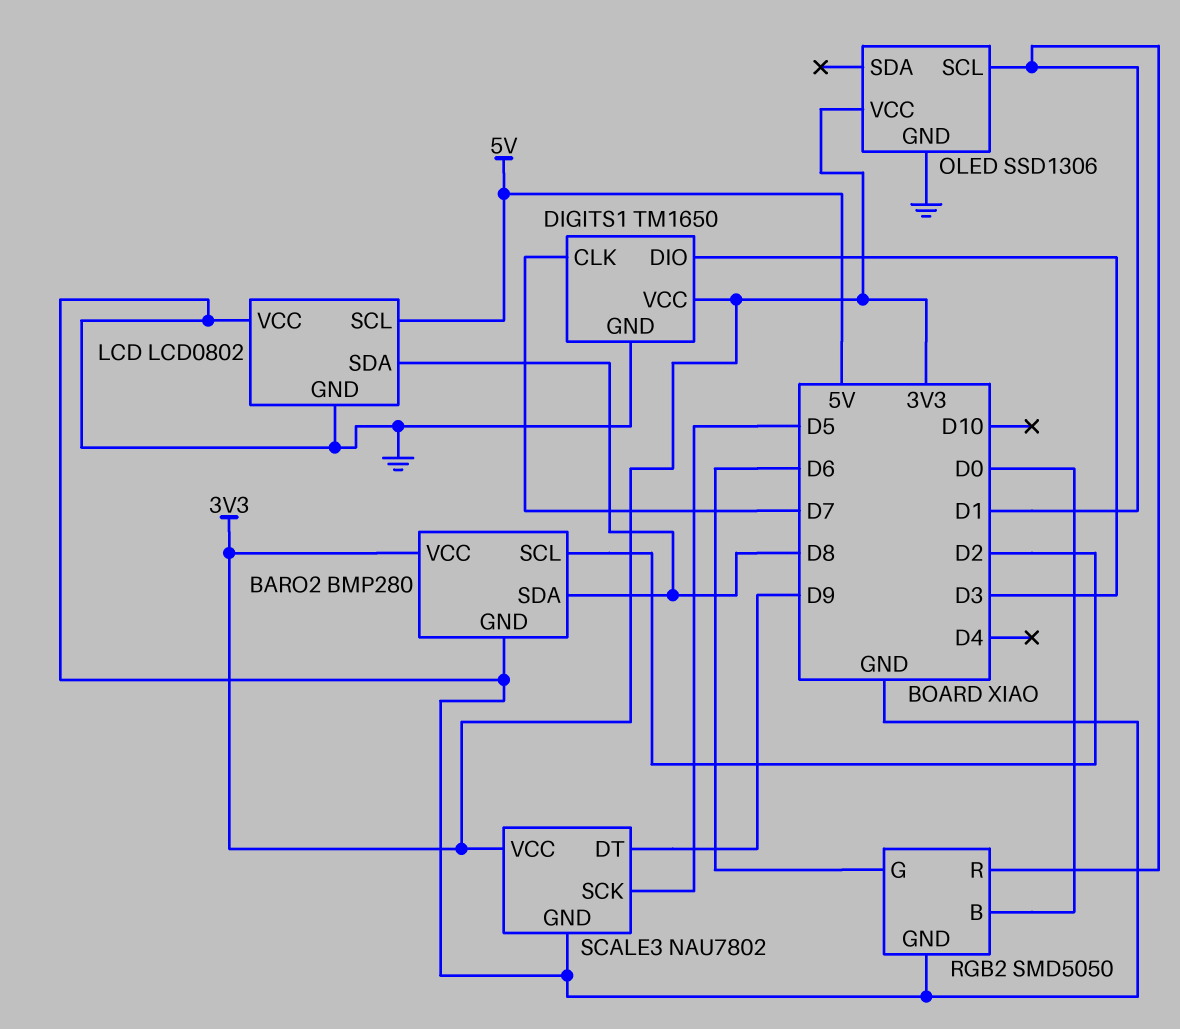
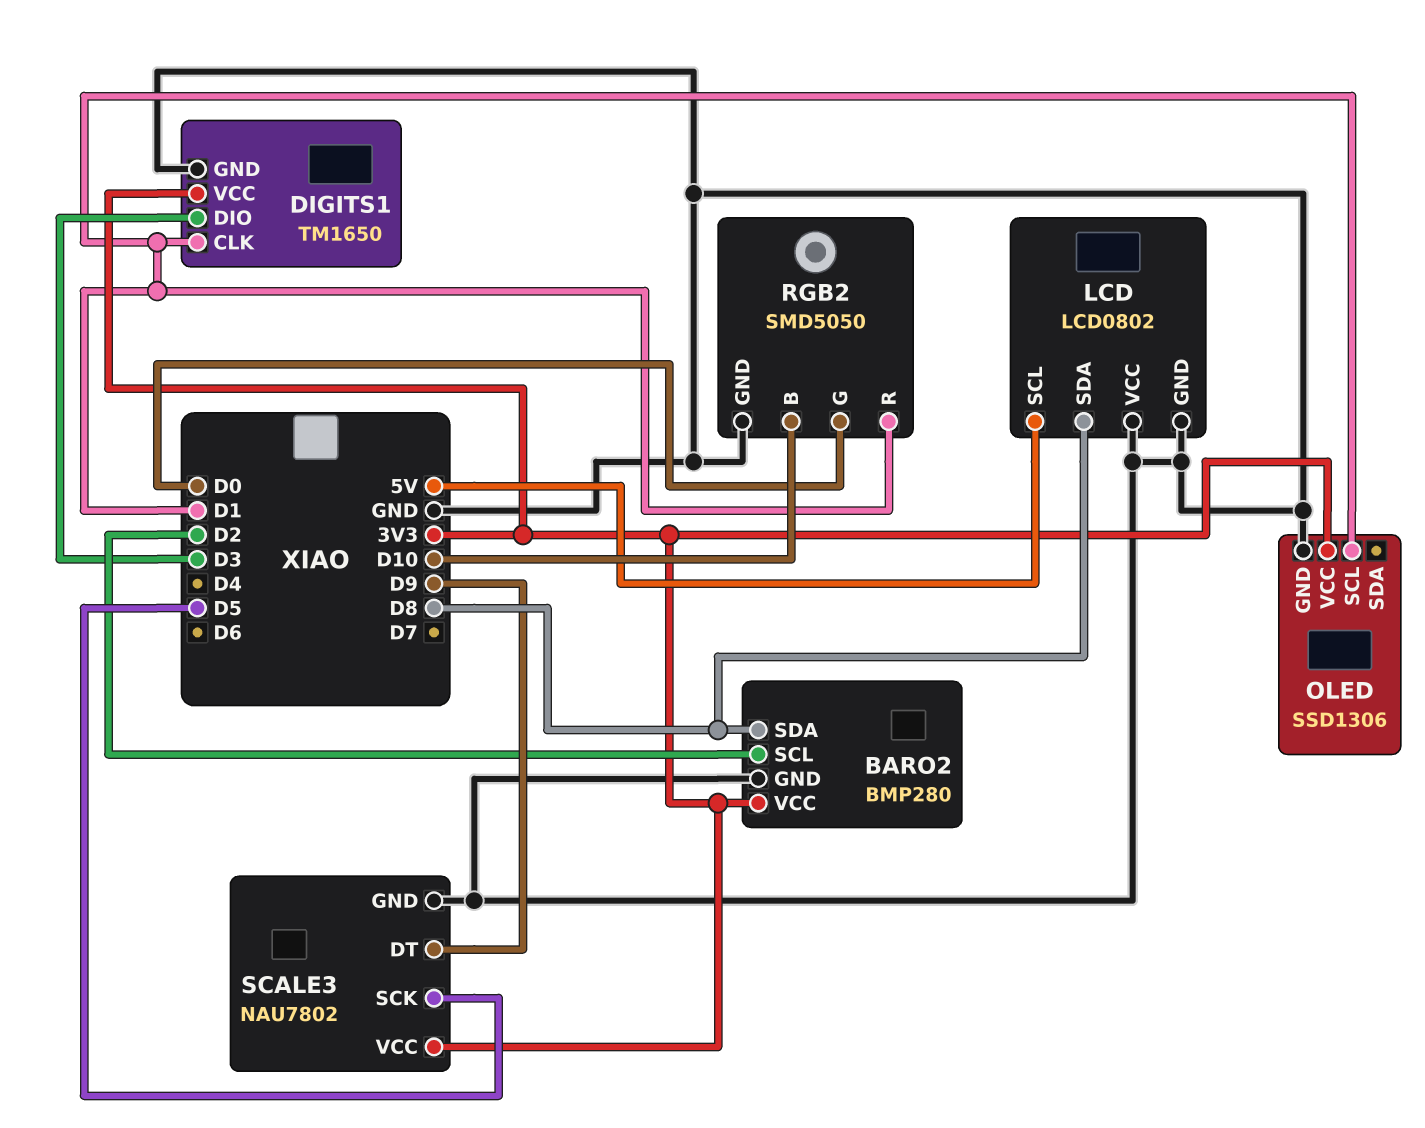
DIGITS1 pin CLK: D7 -> D1
RGB2 pin B: D0 -> D10
RGB2 pin G: D6 -> D0

